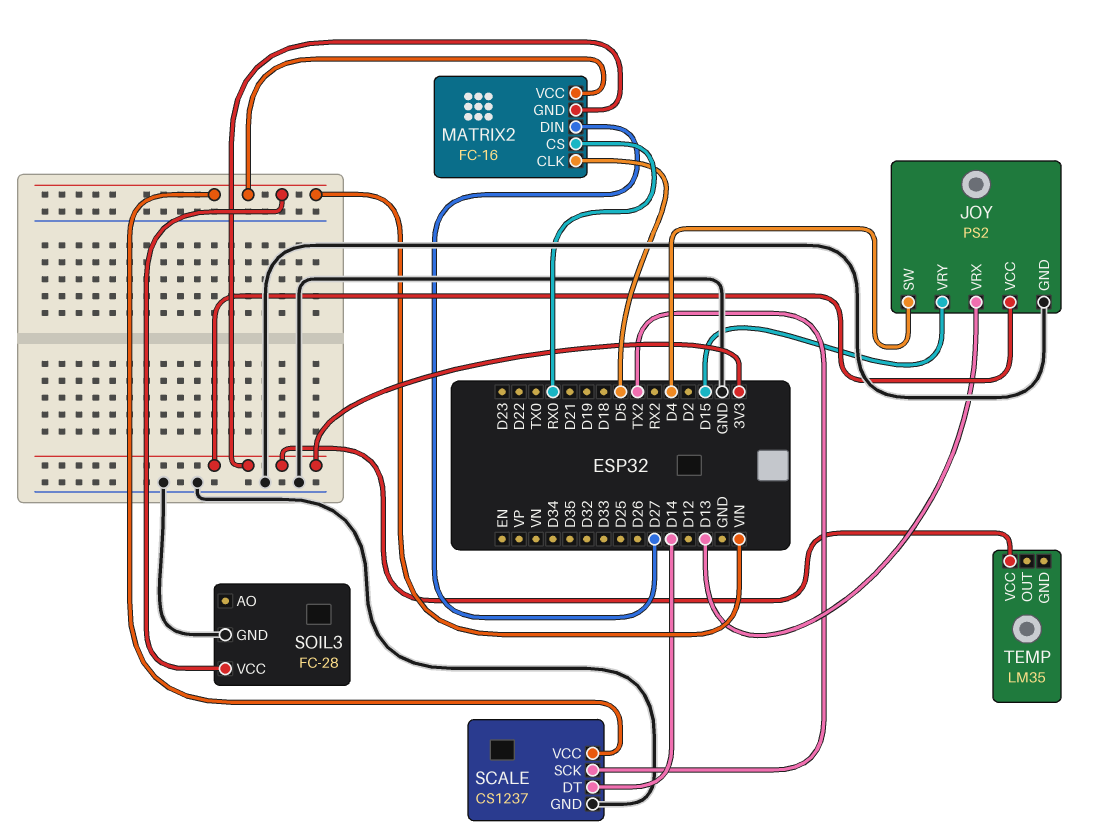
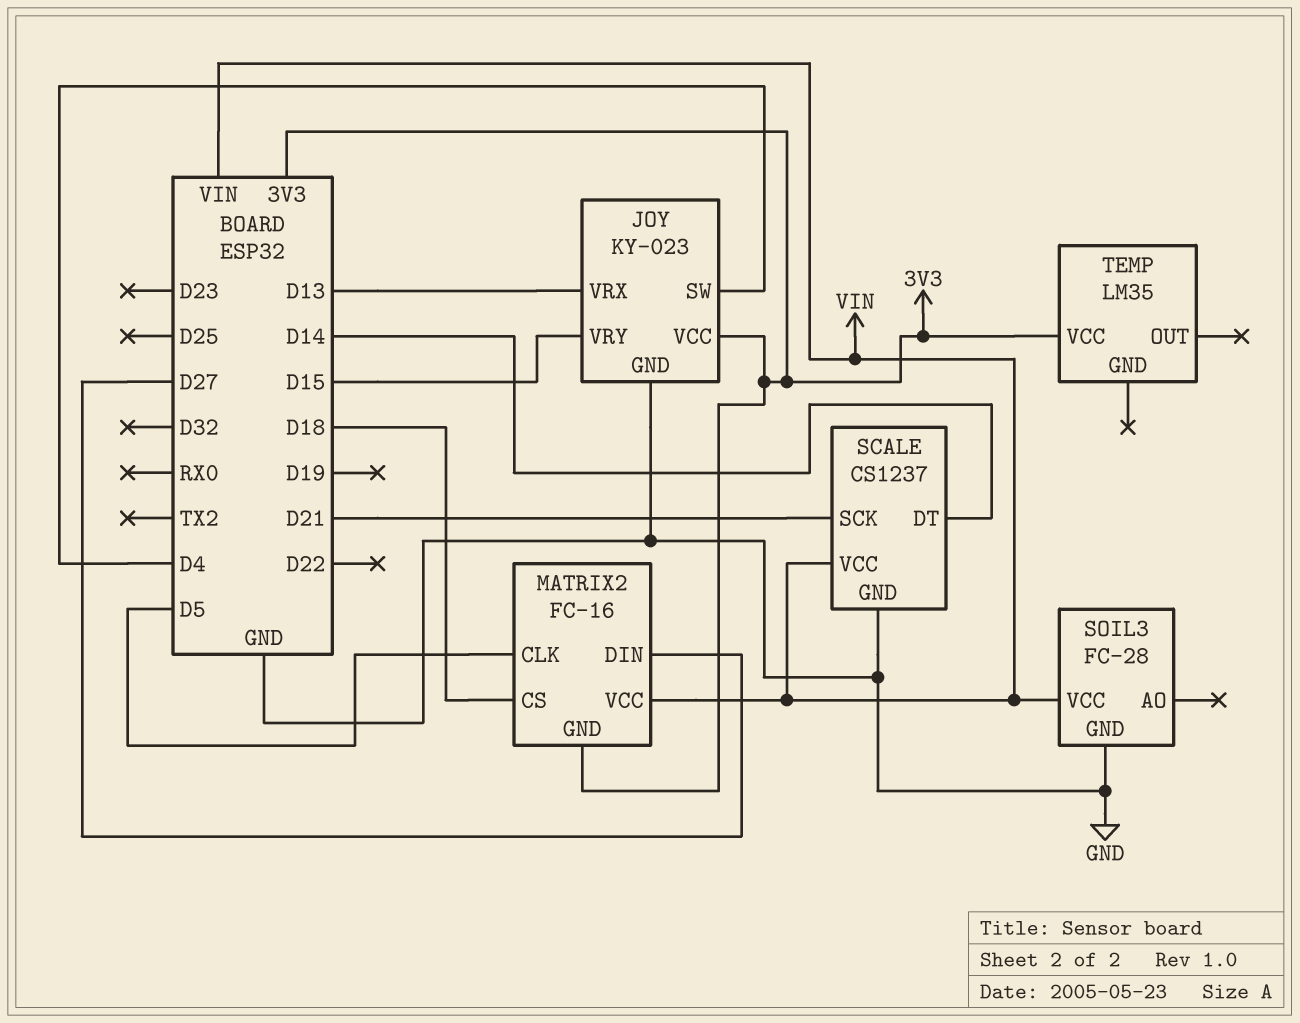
JOY: PS2 -> KY-023
MATRIX2 pin CS: RX0 -> D18
SCALE pin SCK: TX2 -> D21

